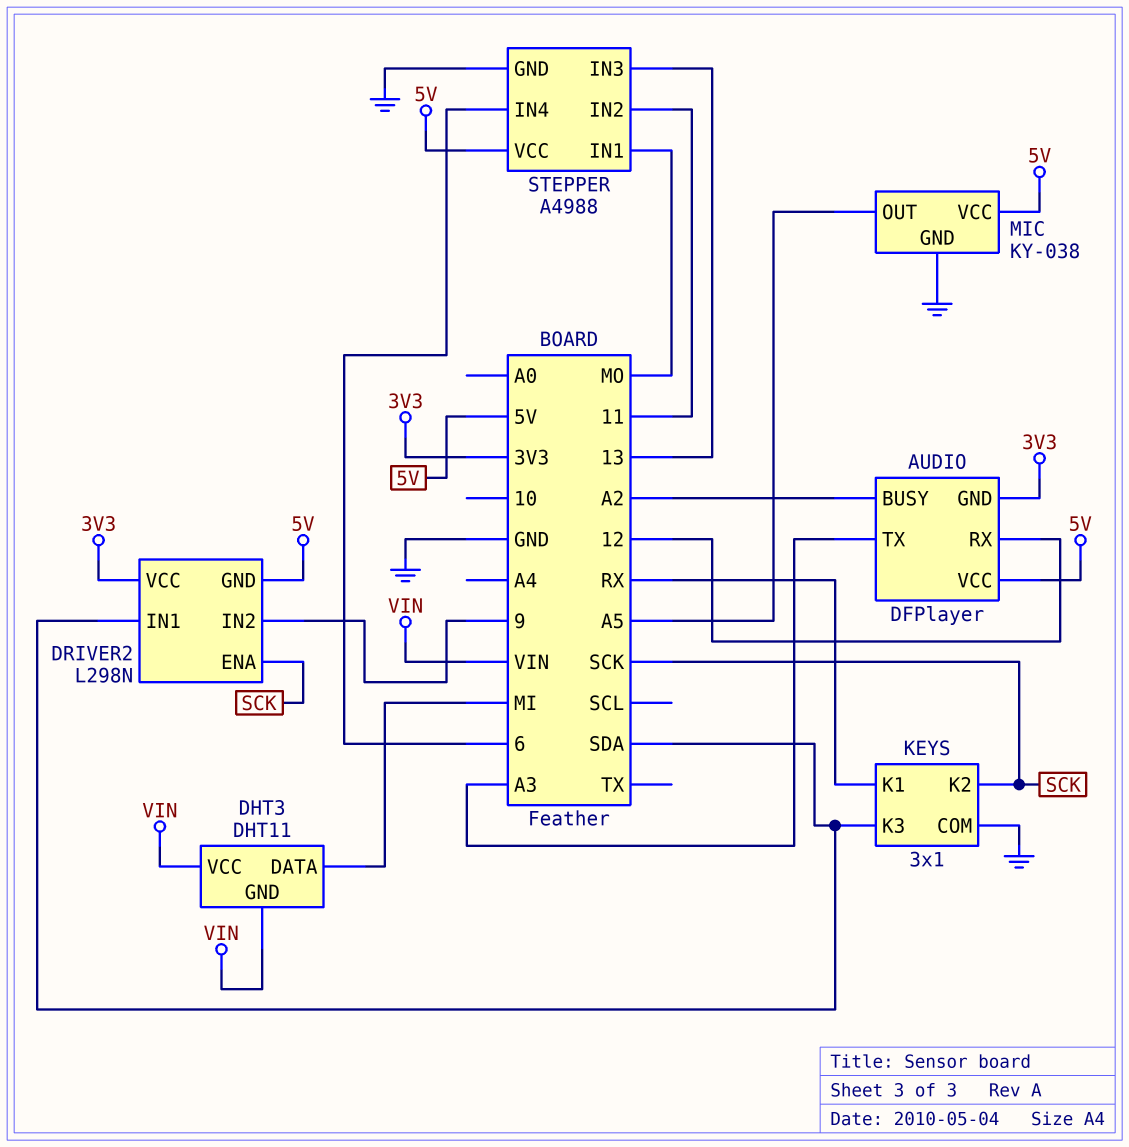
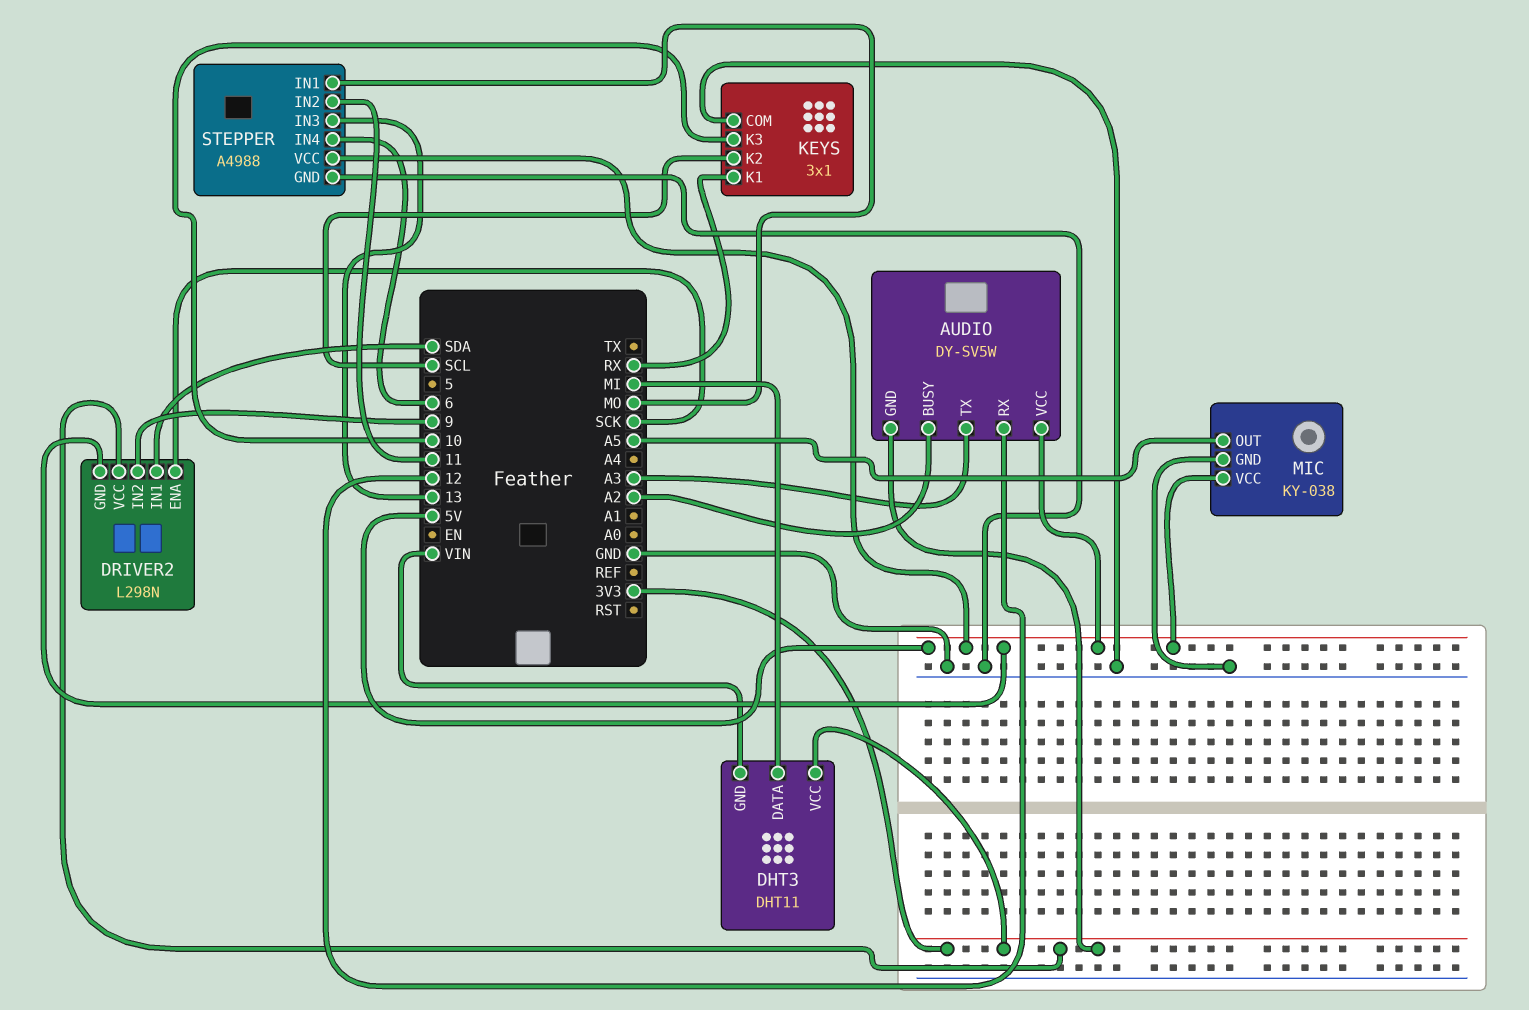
AUDIO: DFPlayer -> DY-SV5W
DHT3 pin VCC: VIN -> 3V3
KEYS pin K2: SCK -> SCL
KEYS pin K3: SDA -> 10

